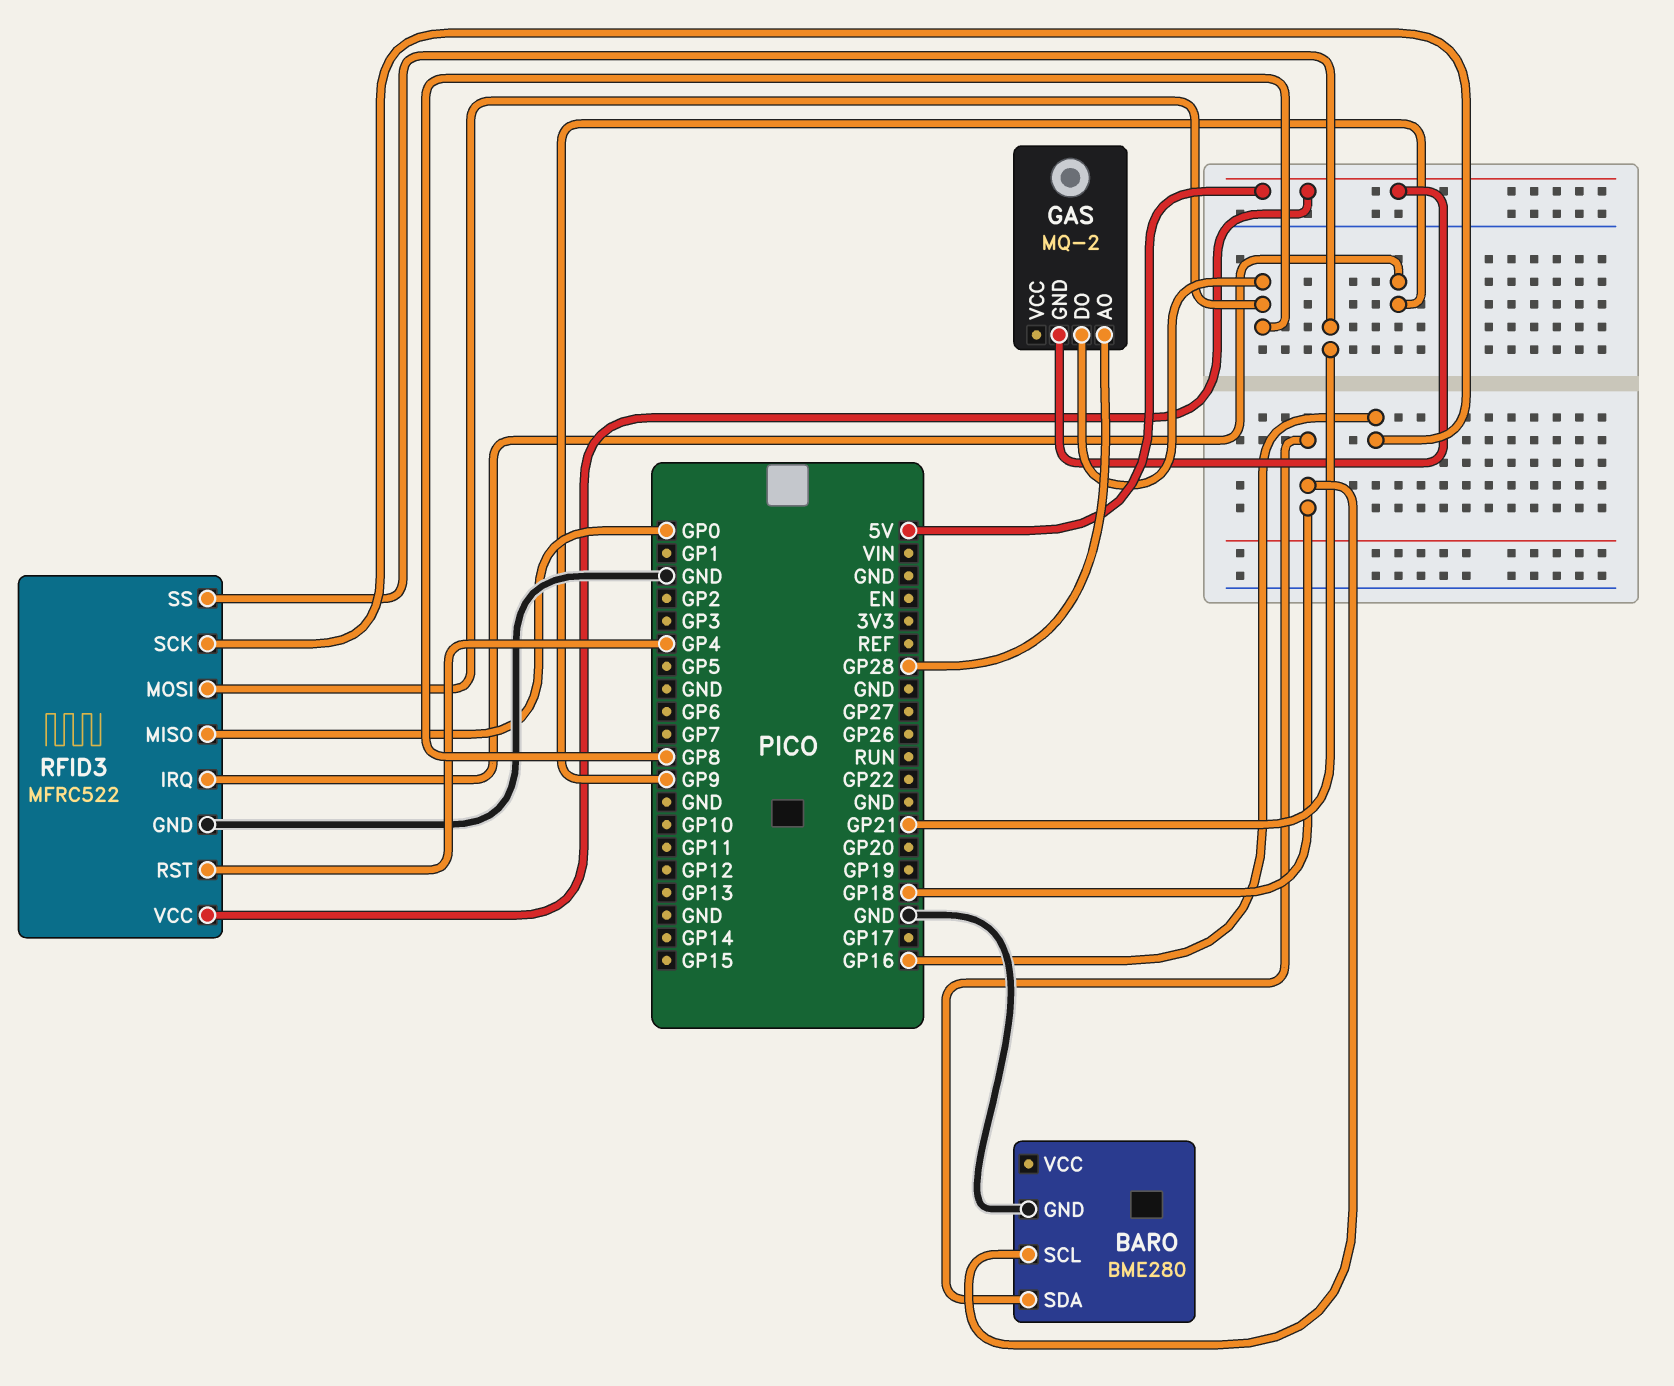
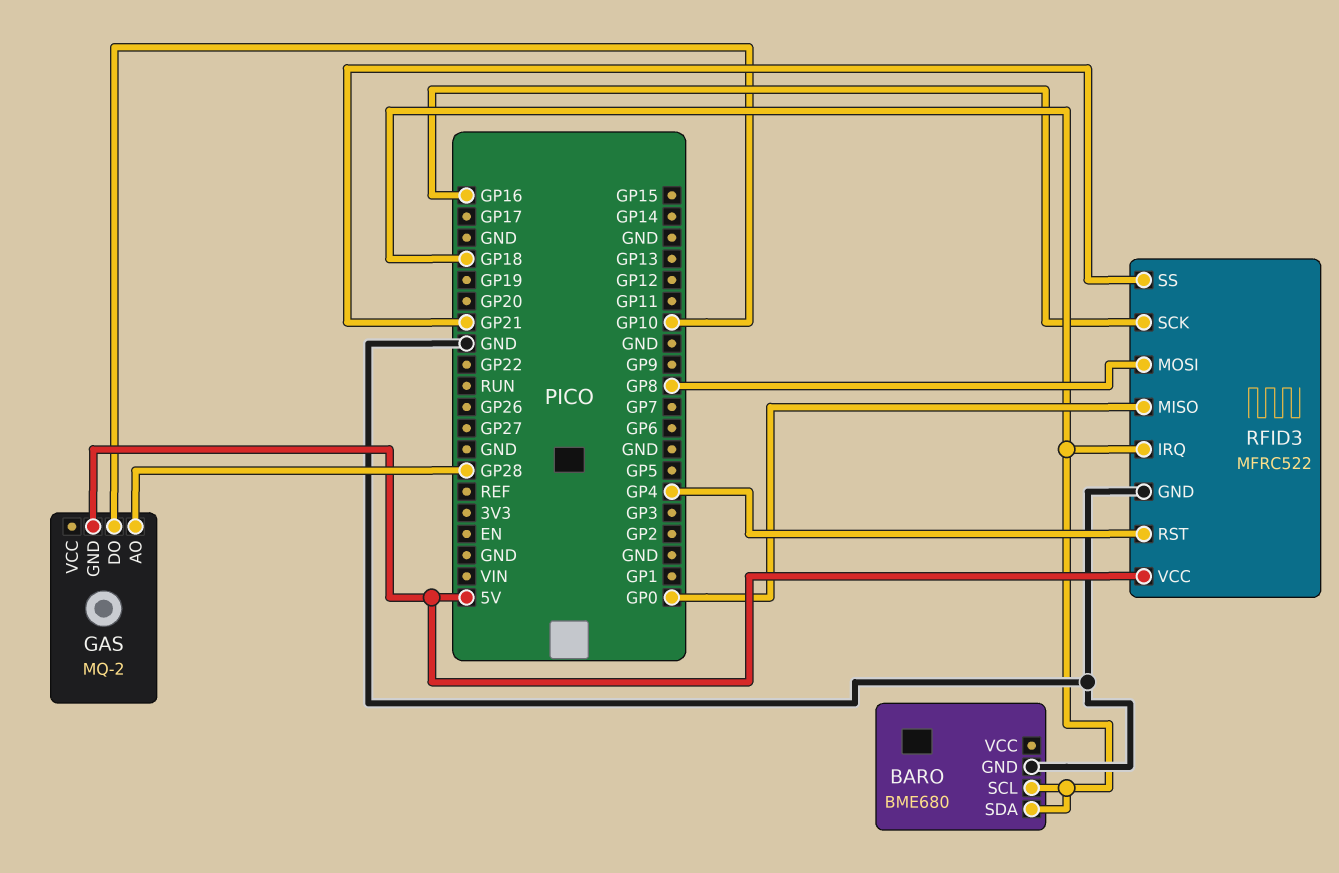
BARO: BME280 -> BME680
GAS pin DO: GP8 -> GP10
RFID3 pin IRQ: GP9 -> GP18

